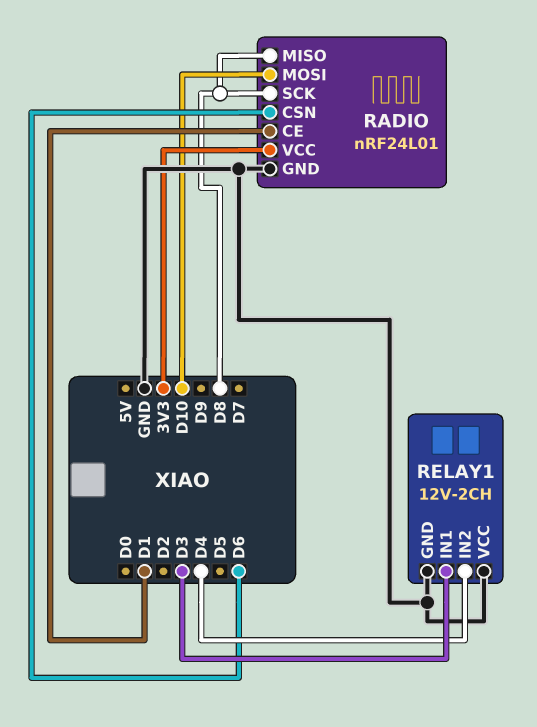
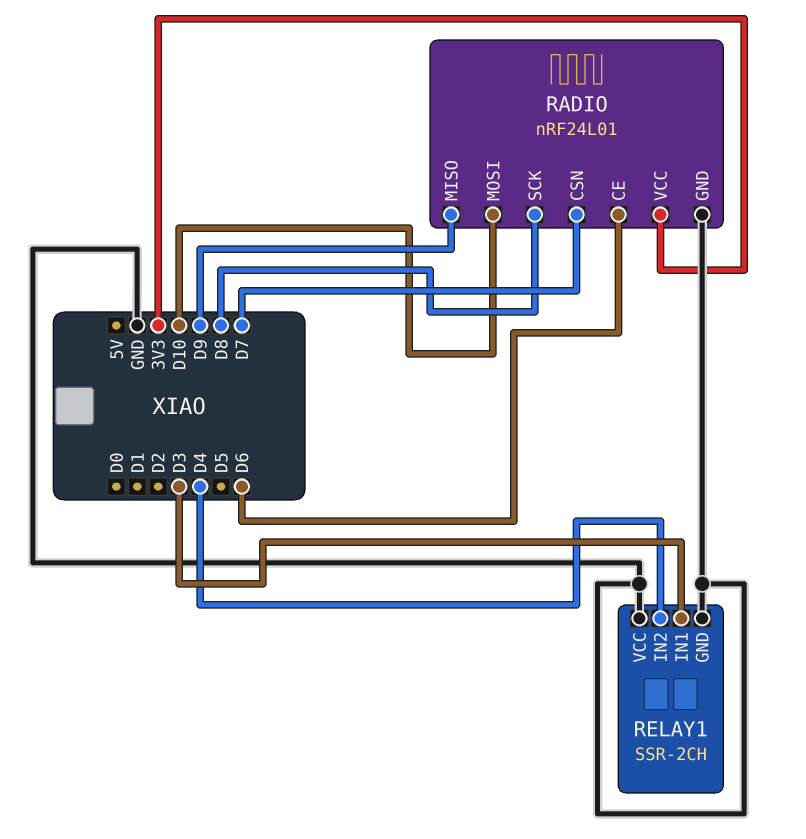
RADIO pin CE: D1 -> D6
RADIO pin CSN: D6 -> D7
RADIO pin MISO: D8 -> D9
RELAY1: 12V-2CH -> SSR-2CH

